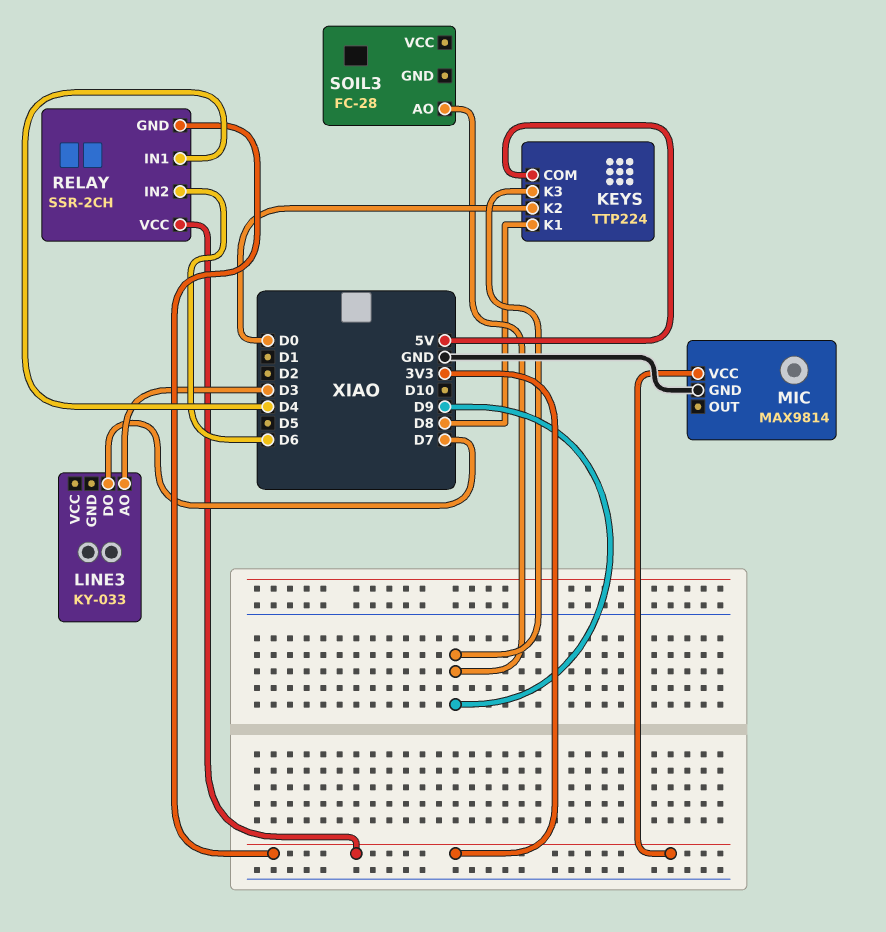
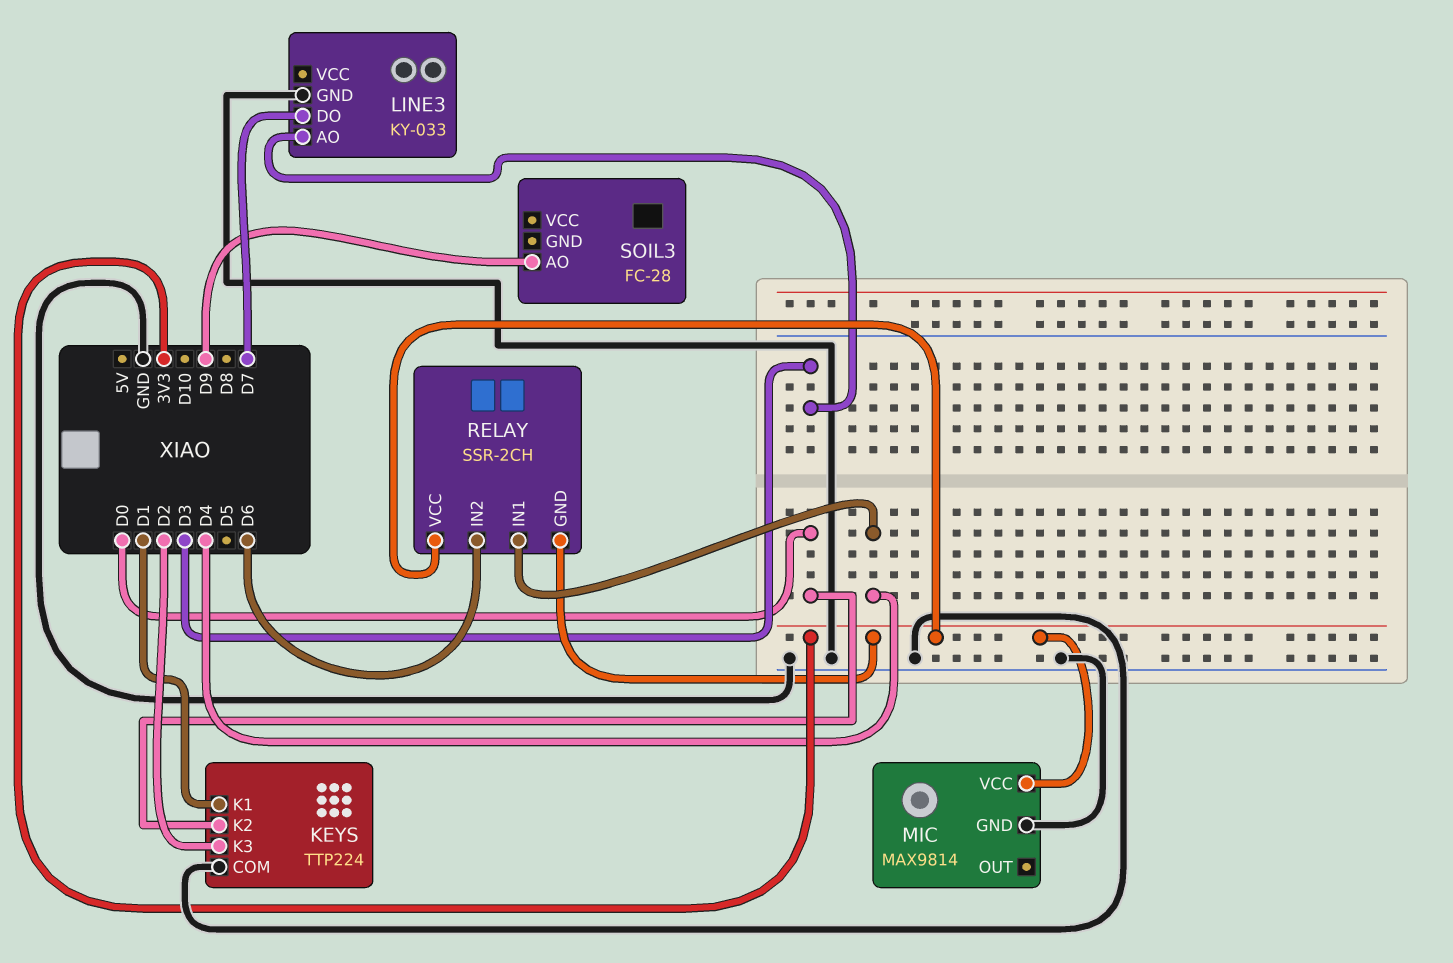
KEYS pin COM: 5V -> GND
KEYS pin K1: D8 -> D1
KEYS pin K3: D9 -> D2
LINE3 pin GND: none -> GND

